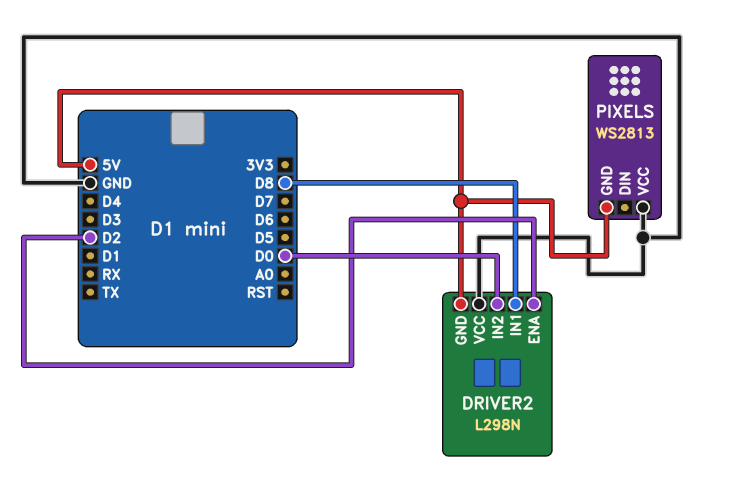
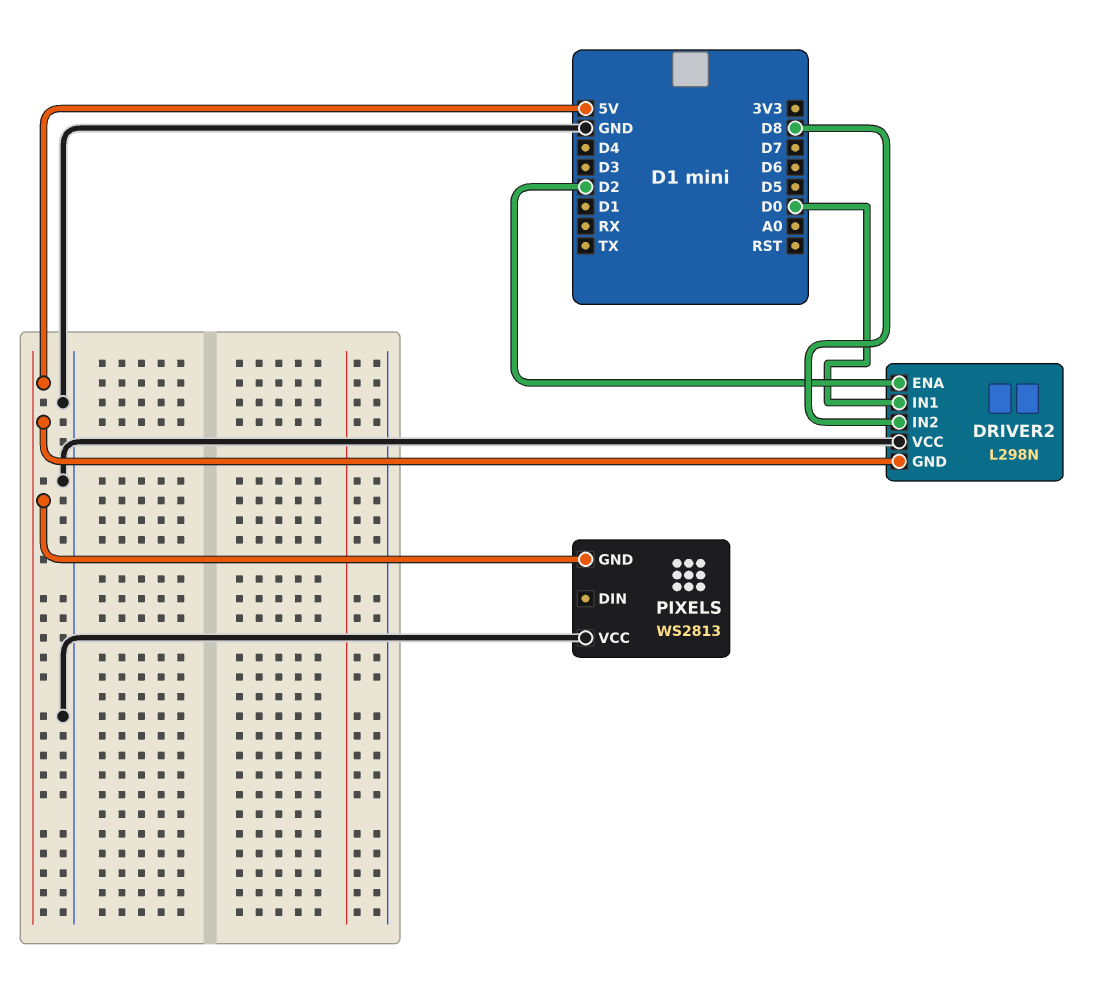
DRIVER2 pin IN1: D8 -> D0
DRIVER2 pin IN2: D0 -> D8

